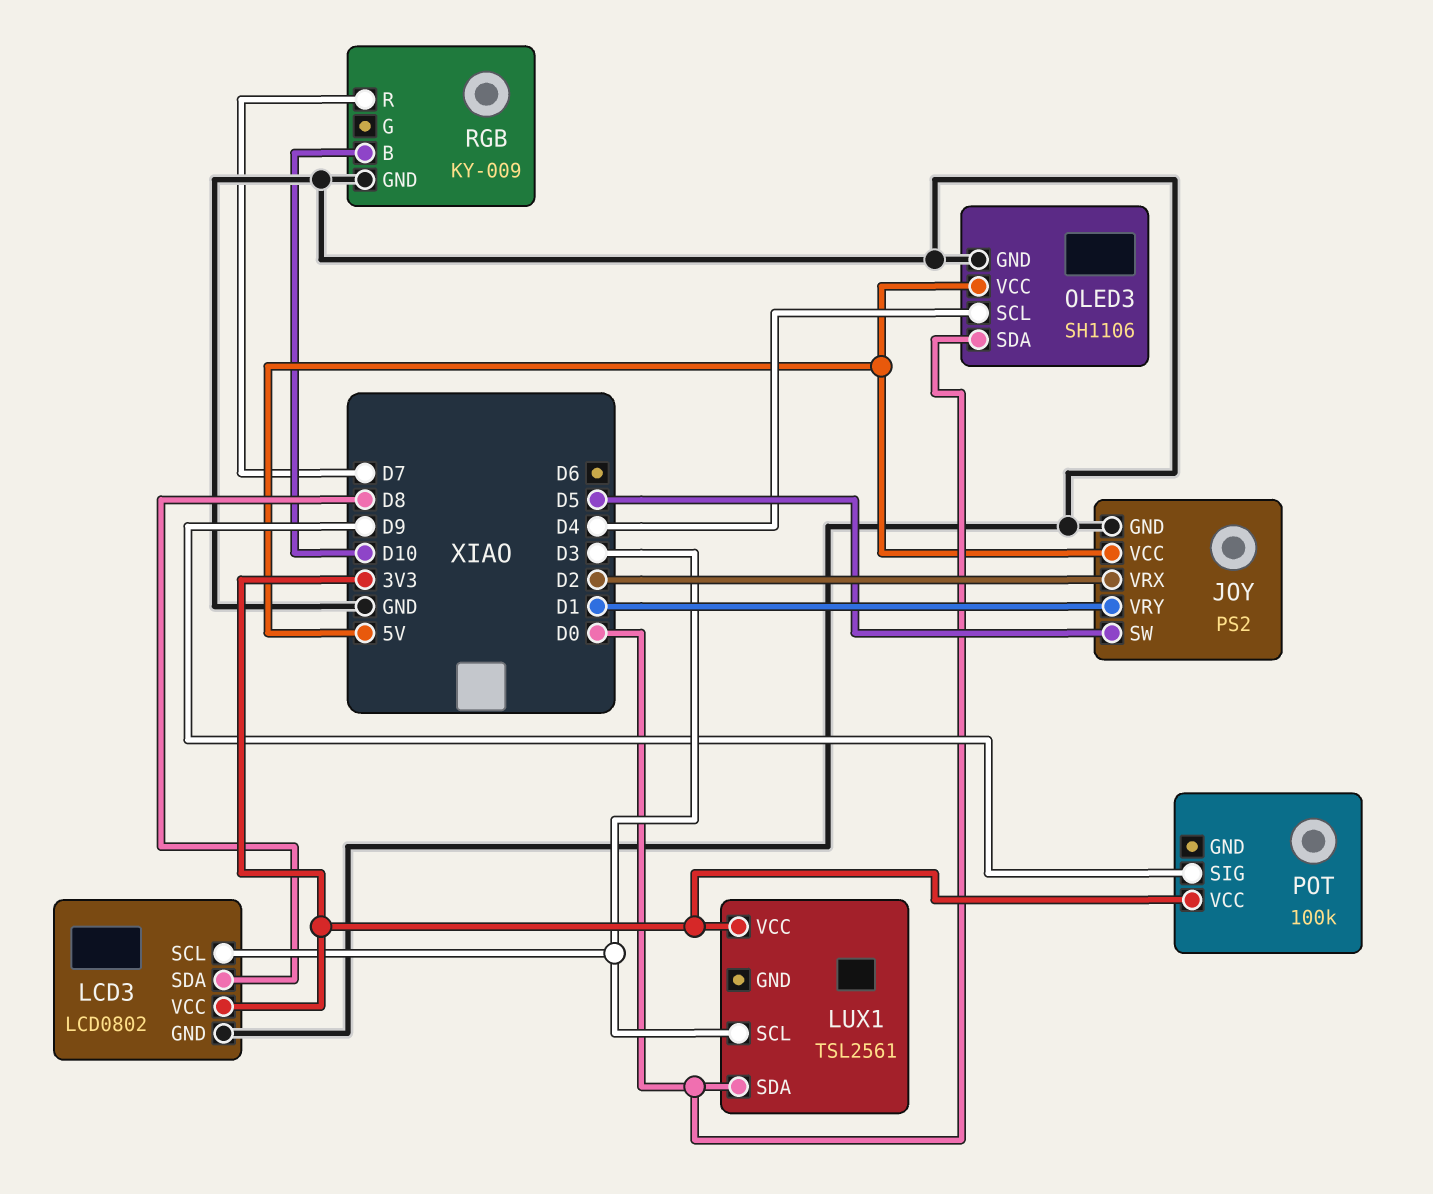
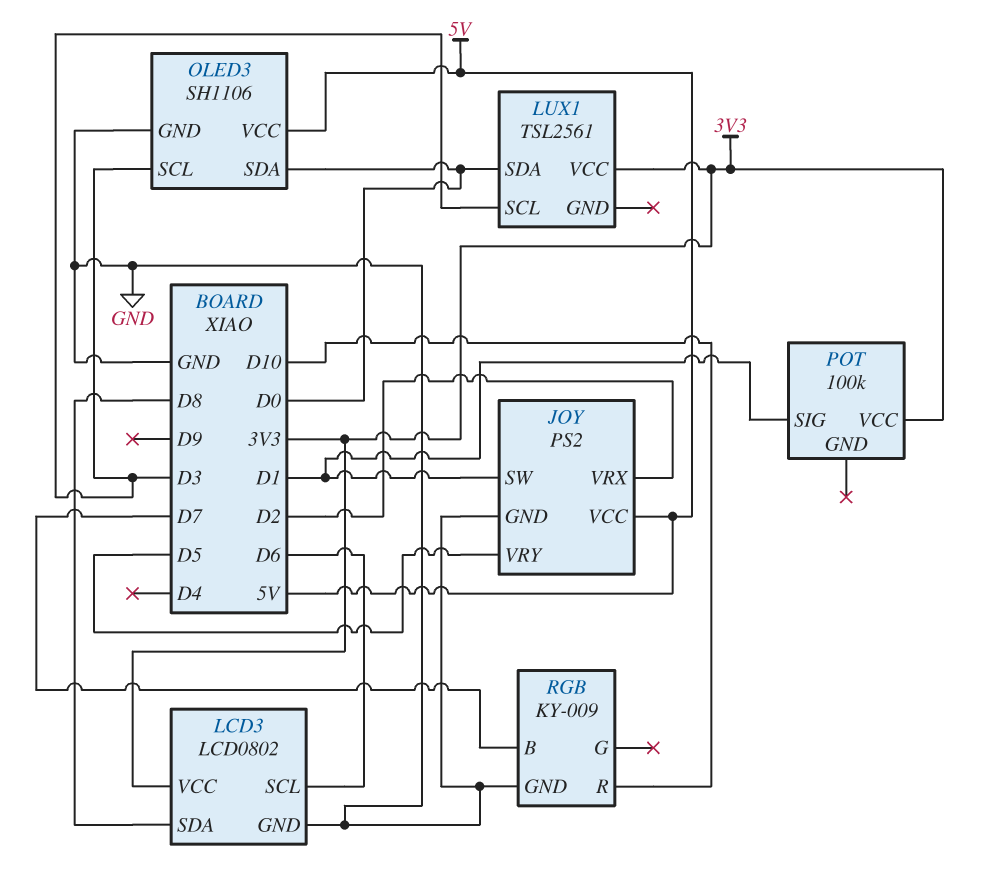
JOY pin SW: D5 -> D1
JOY pin VRY: D1 -> D5
LCD3 pin SCL: D3 -> D6
OLED3 pin SCL: D4 -> D3
POT pin SIG: D9 -> D1
RGB pin B: D10 -> D7
RGB pin R: D7 -> D10

